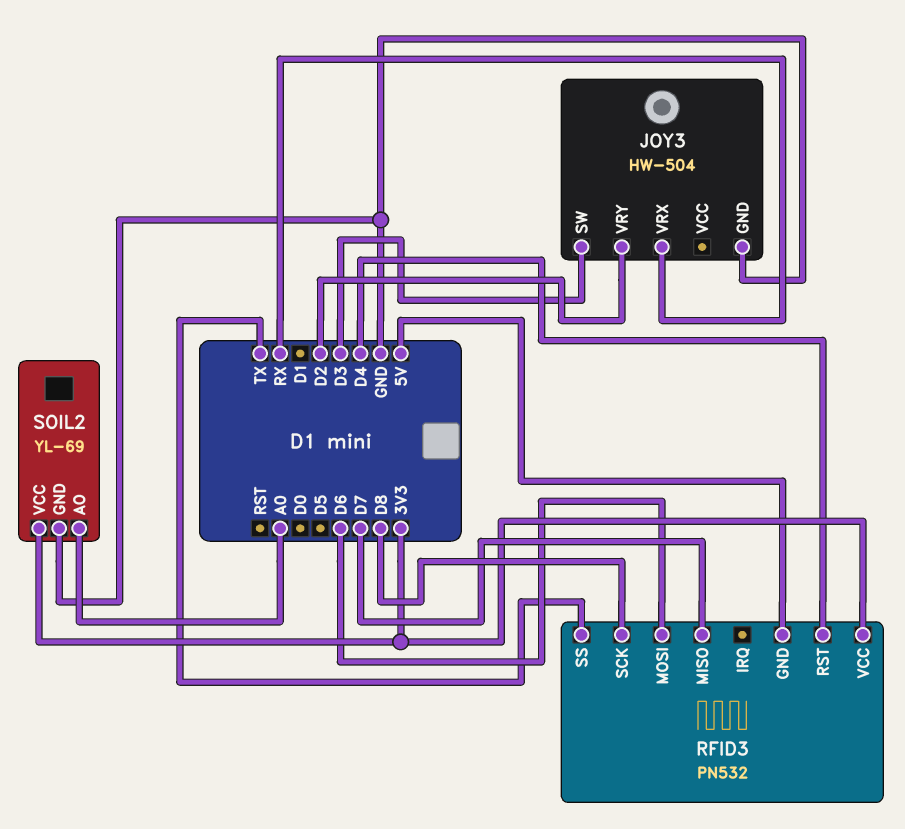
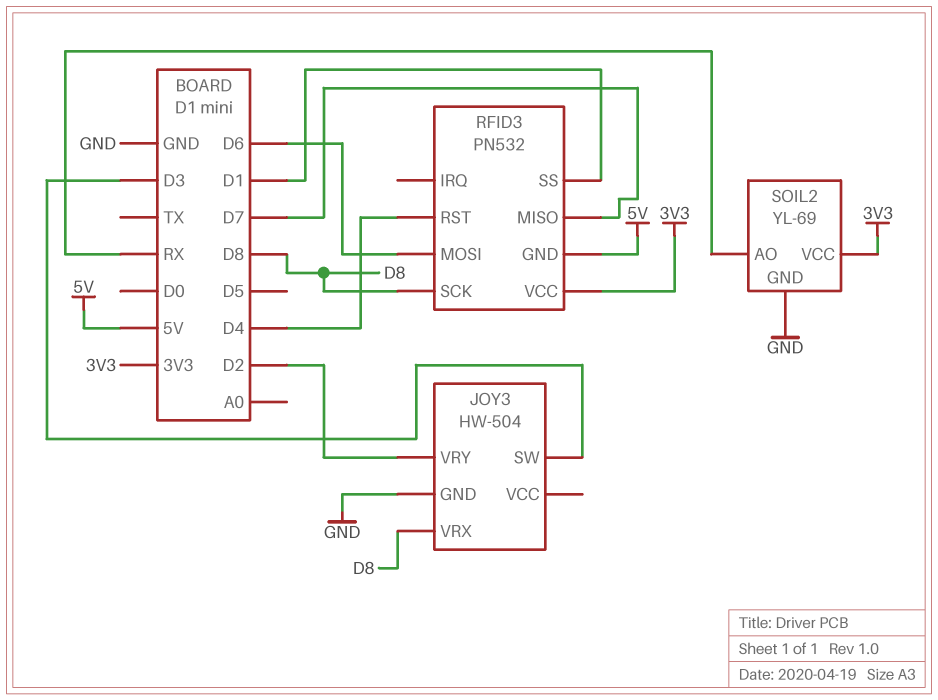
JOY3 pin VRX: RX -> D8
RFID3 pin SS: TX -> D1
SOIL2 pin AO: A0 -> RX

